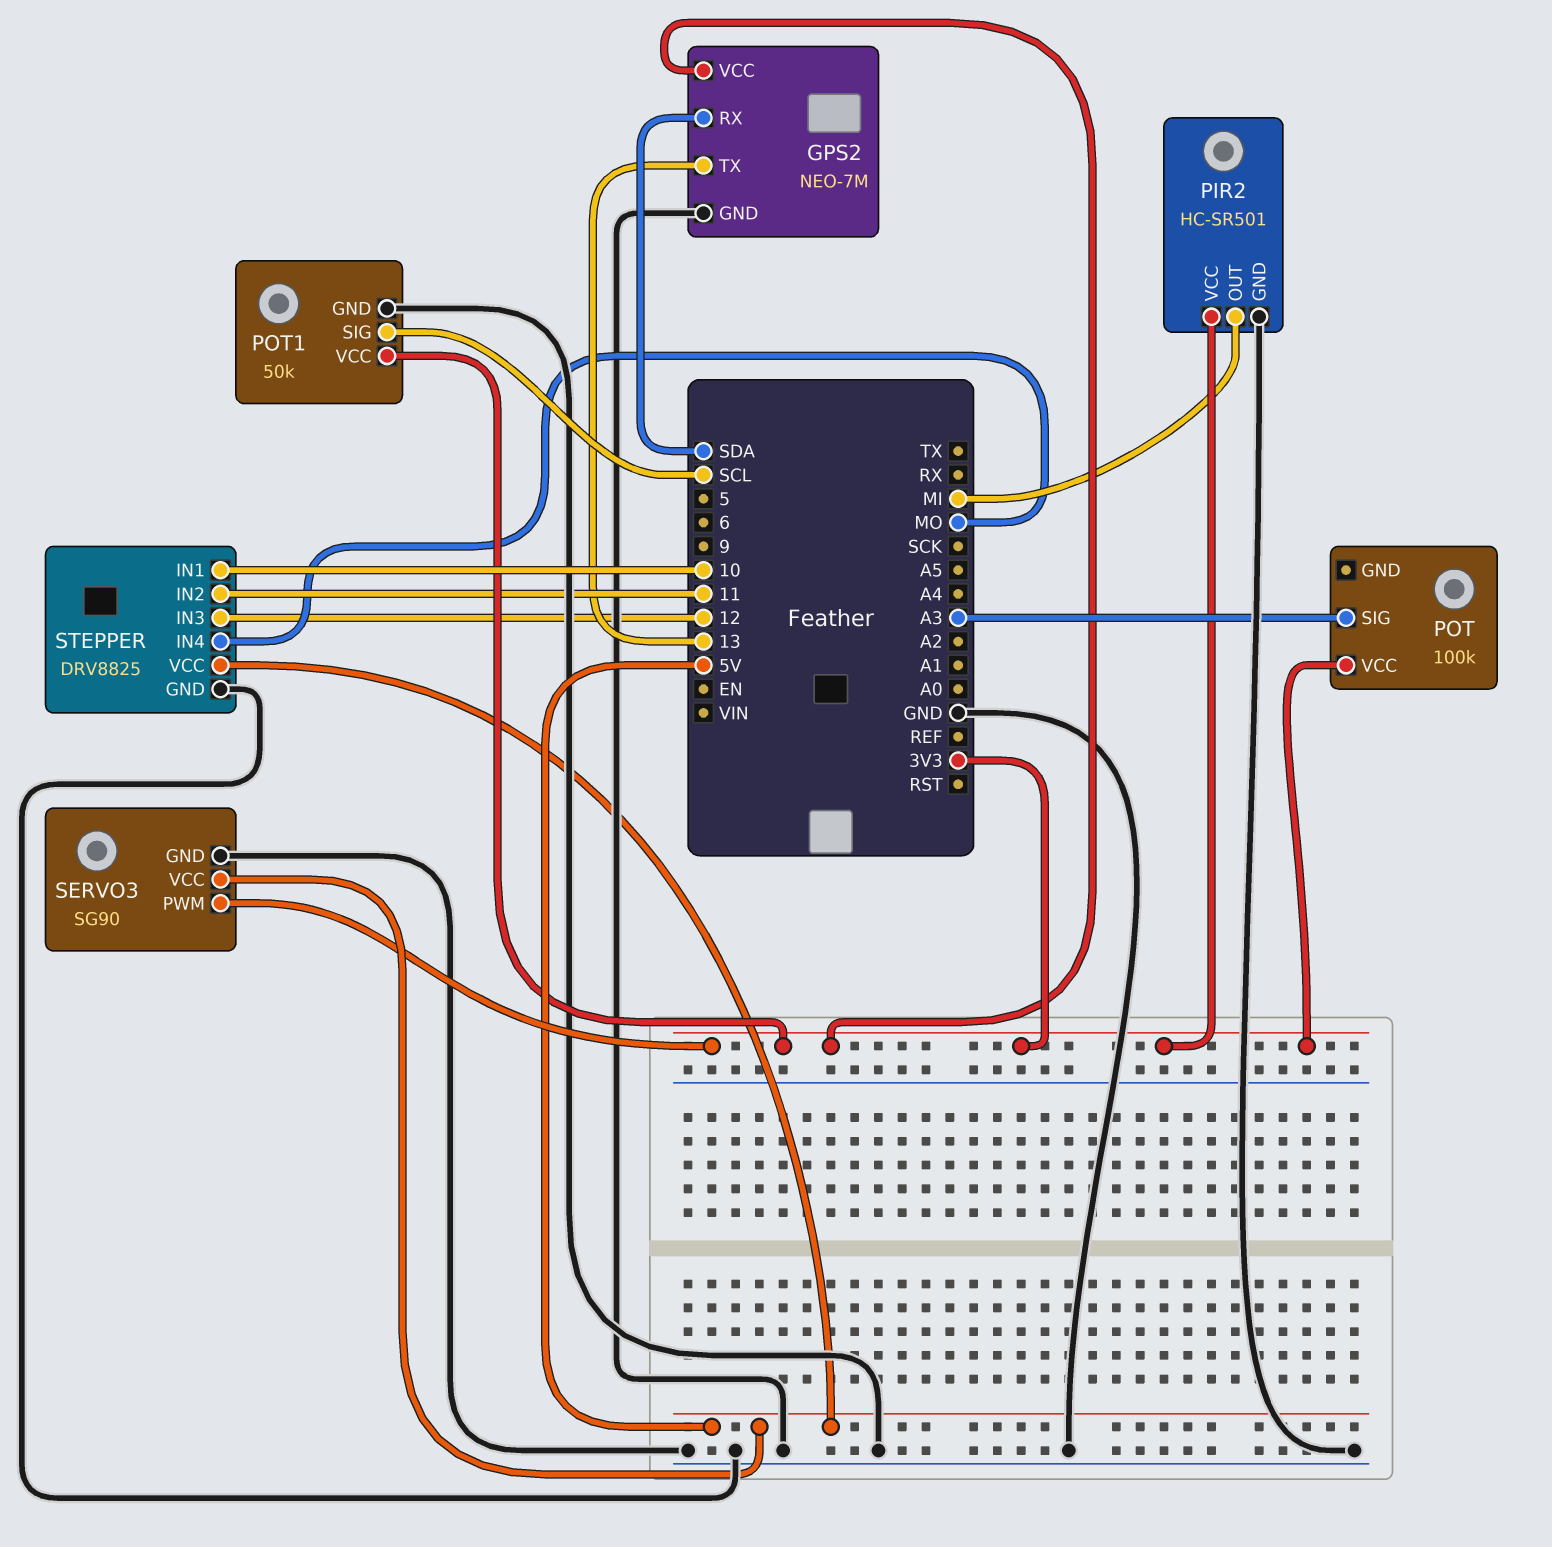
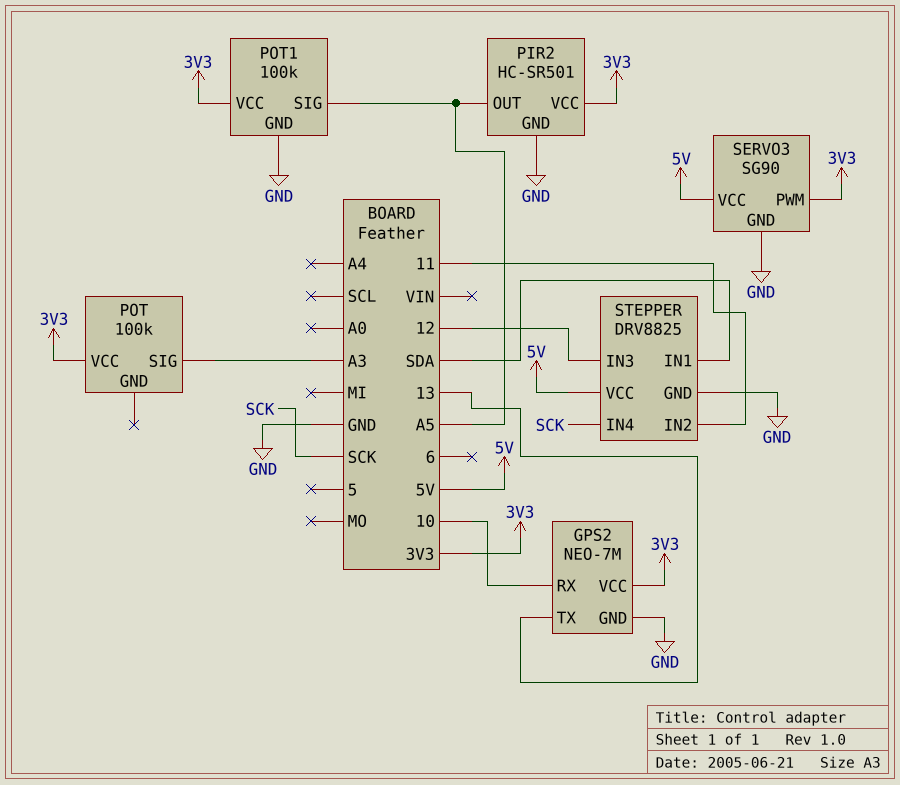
GPS2 pin RX: SDA -> 10
PIR2 pin OUT: MI -> A5
POT1: 50k -> 100k
POT1 pin SIG: SCL -> A5
STEPPER pin IN1: 10 -> SDA
STEPPER pin IN4: MO -> SCK

